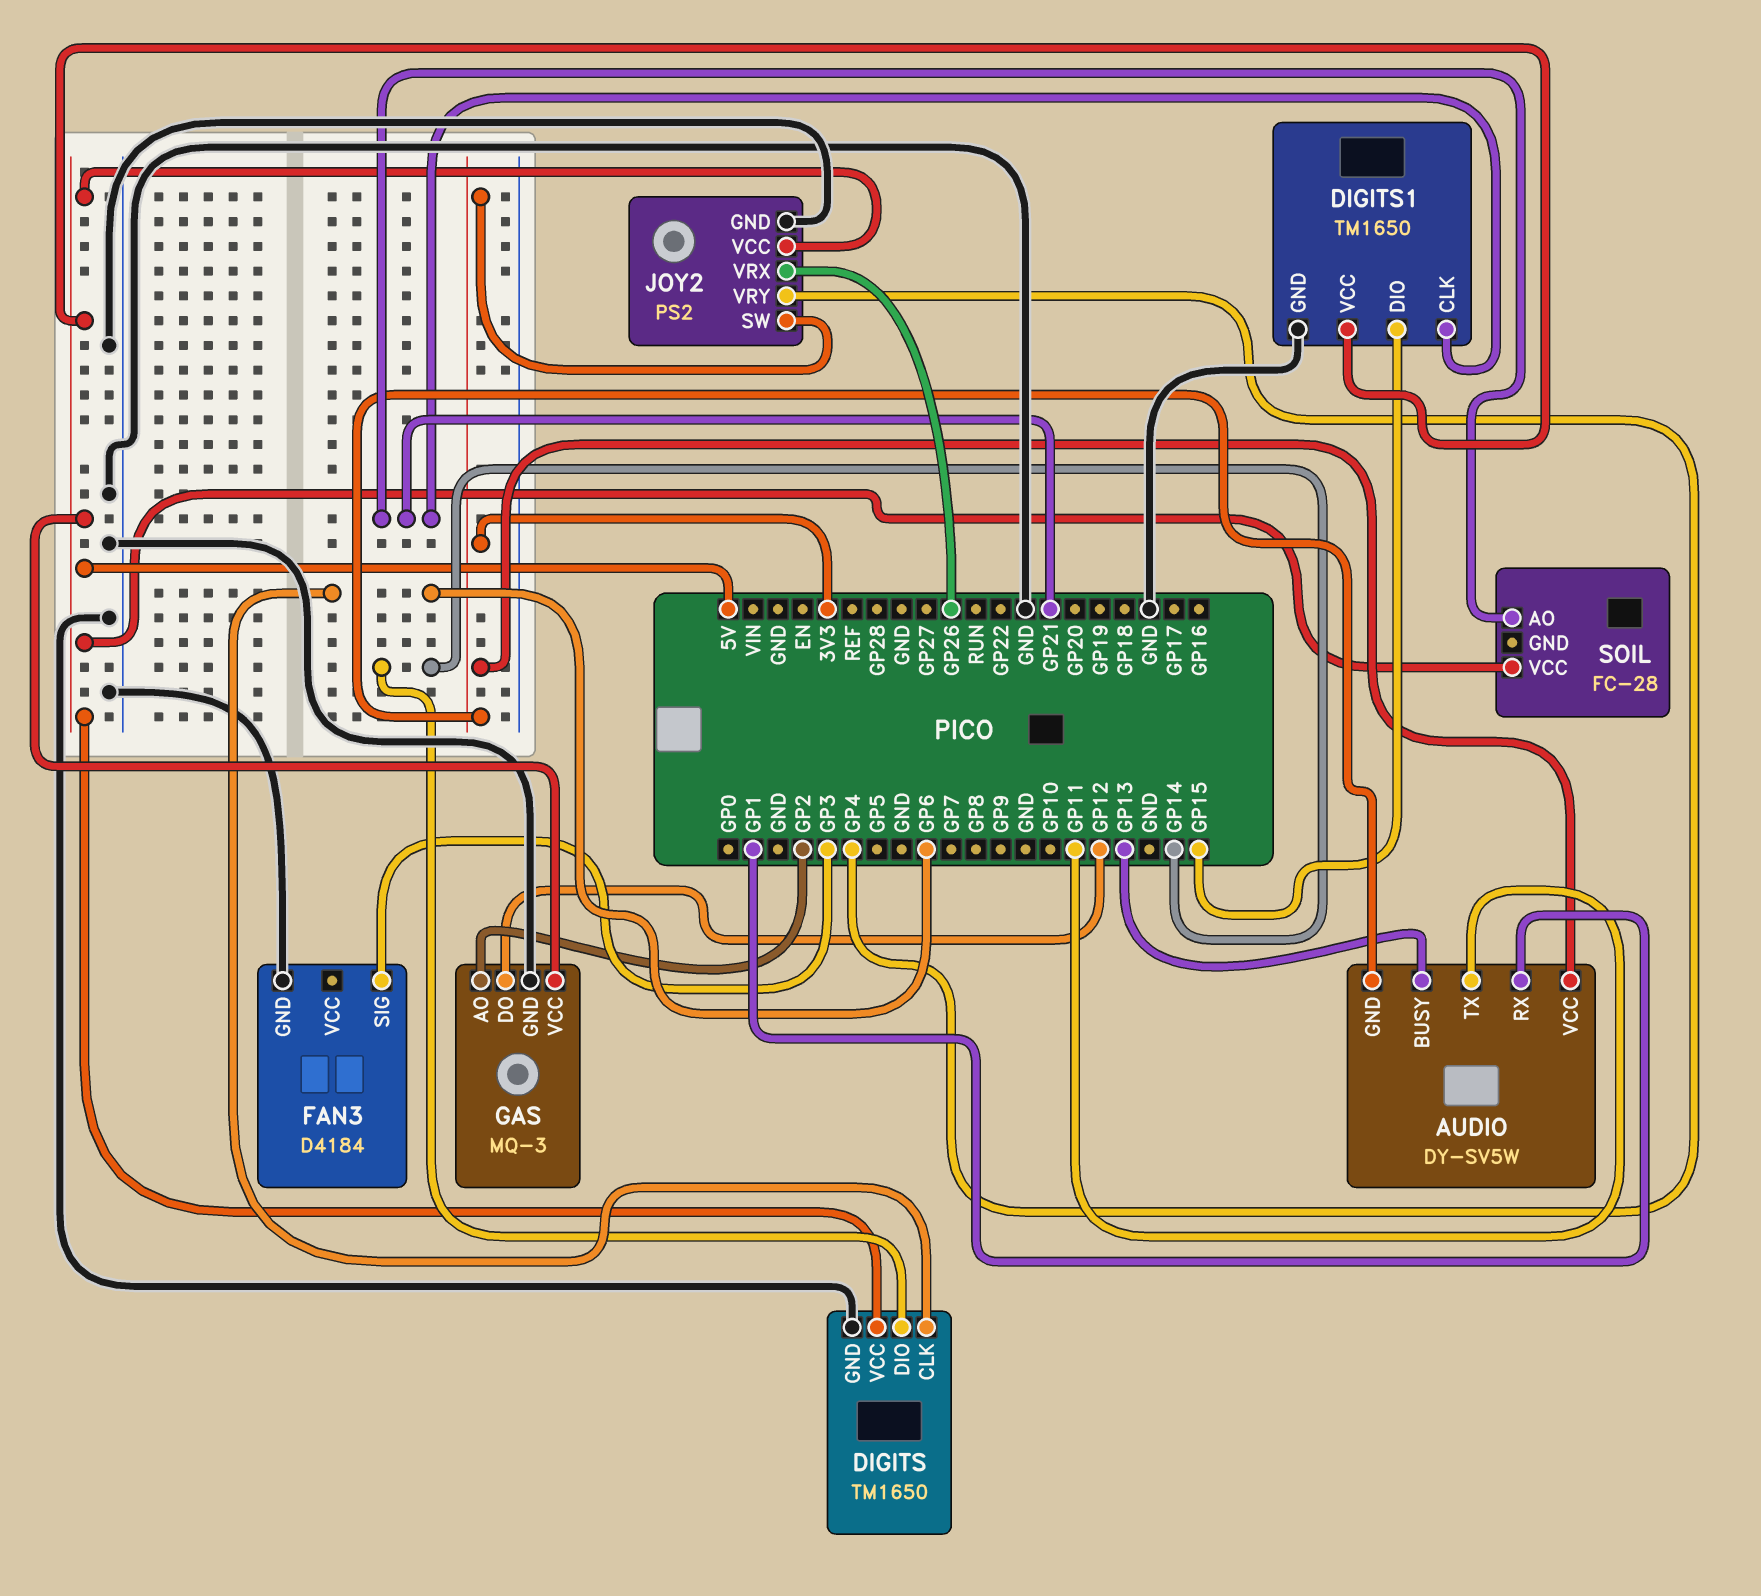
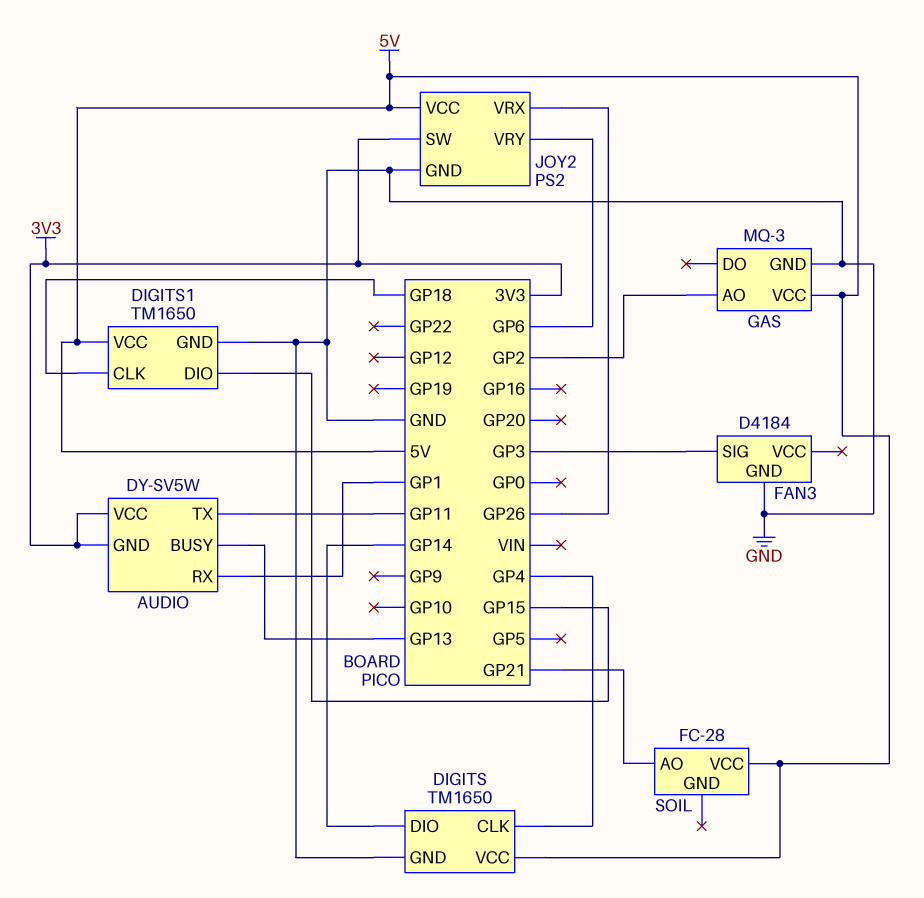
DIGITS pin CLK: GP6 -> GP4
DIGITS1 pin CLK: GP21 -> GP18
GAS pin DO: GP12 -> none
JOY2 pin VRY: GP4 -> GP6

